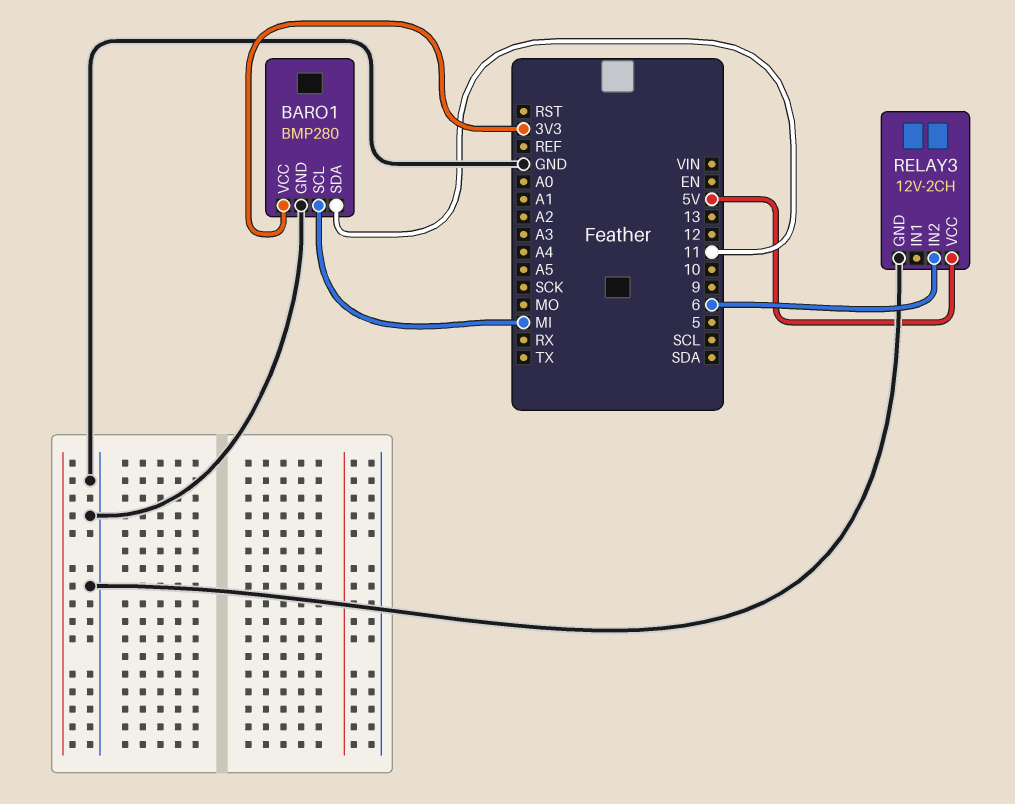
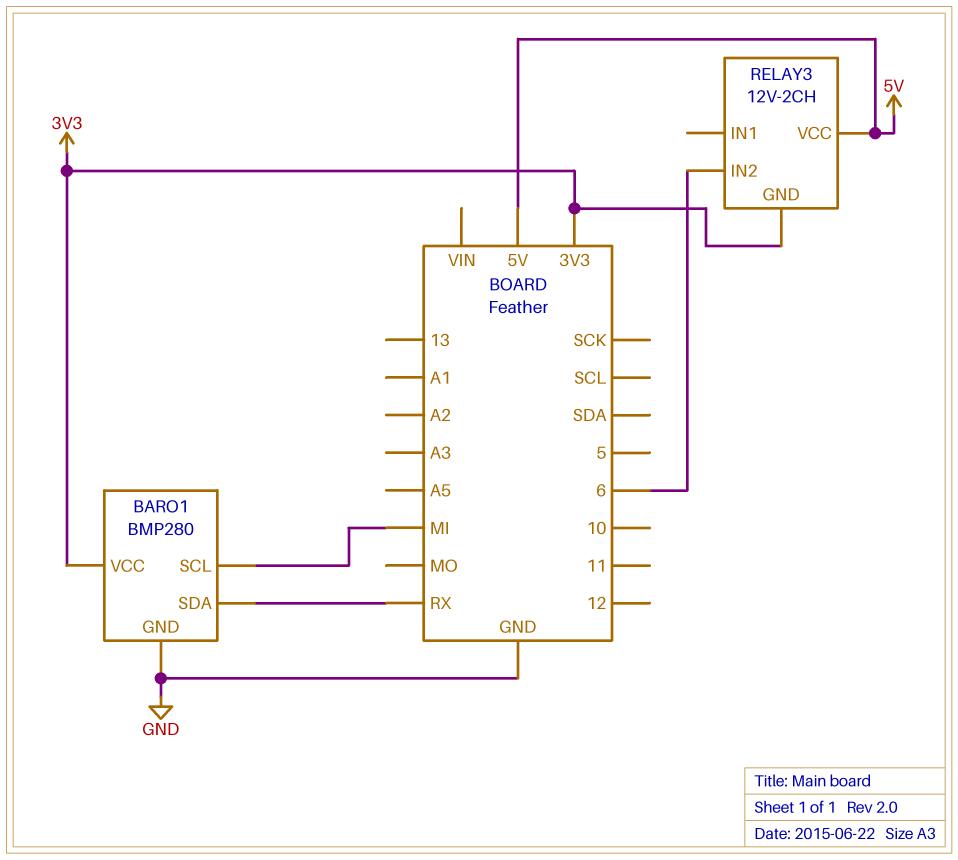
BARO1 pin SDA: 11 -> RX
RELAY3 pin GND: GND -> 3V3

